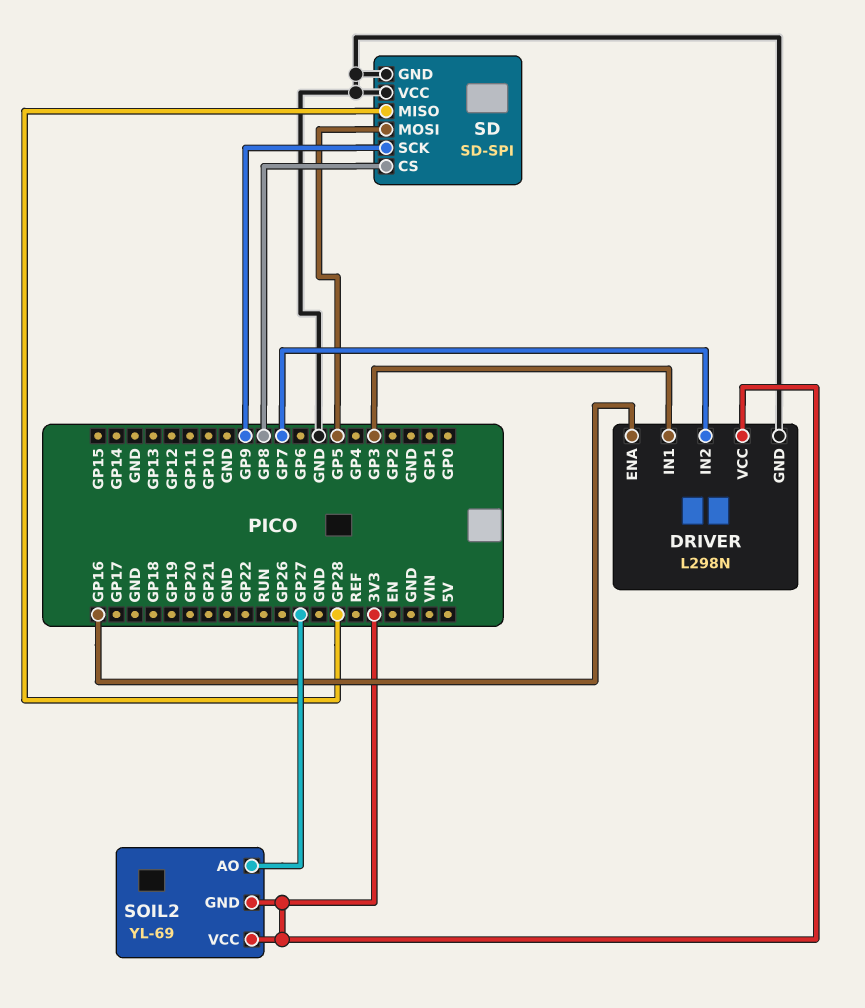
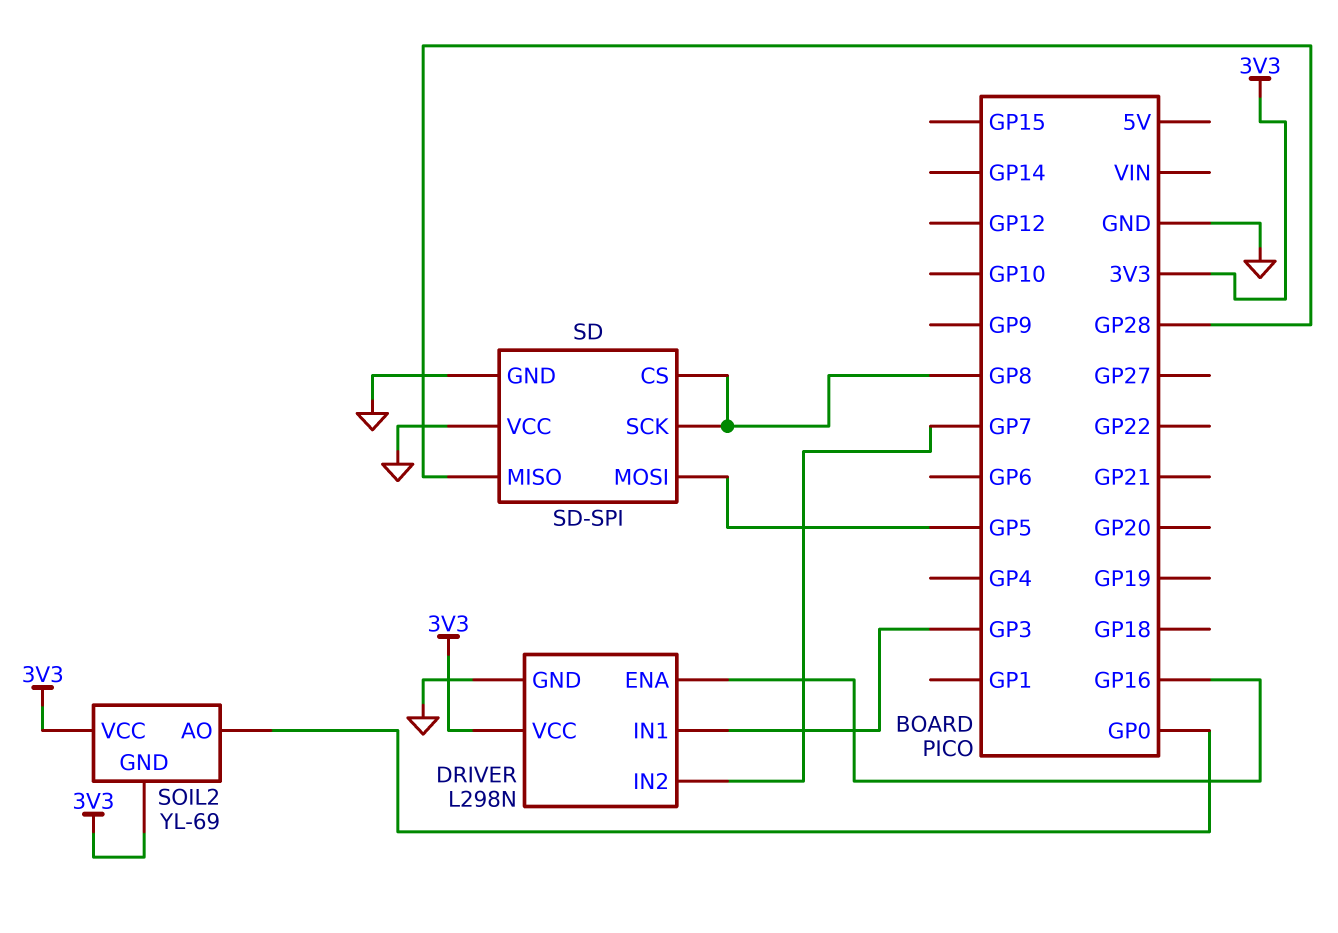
SD pin SCK: GP9 -> GP8
SOIL2 pin AO: GP27 -> GP0

